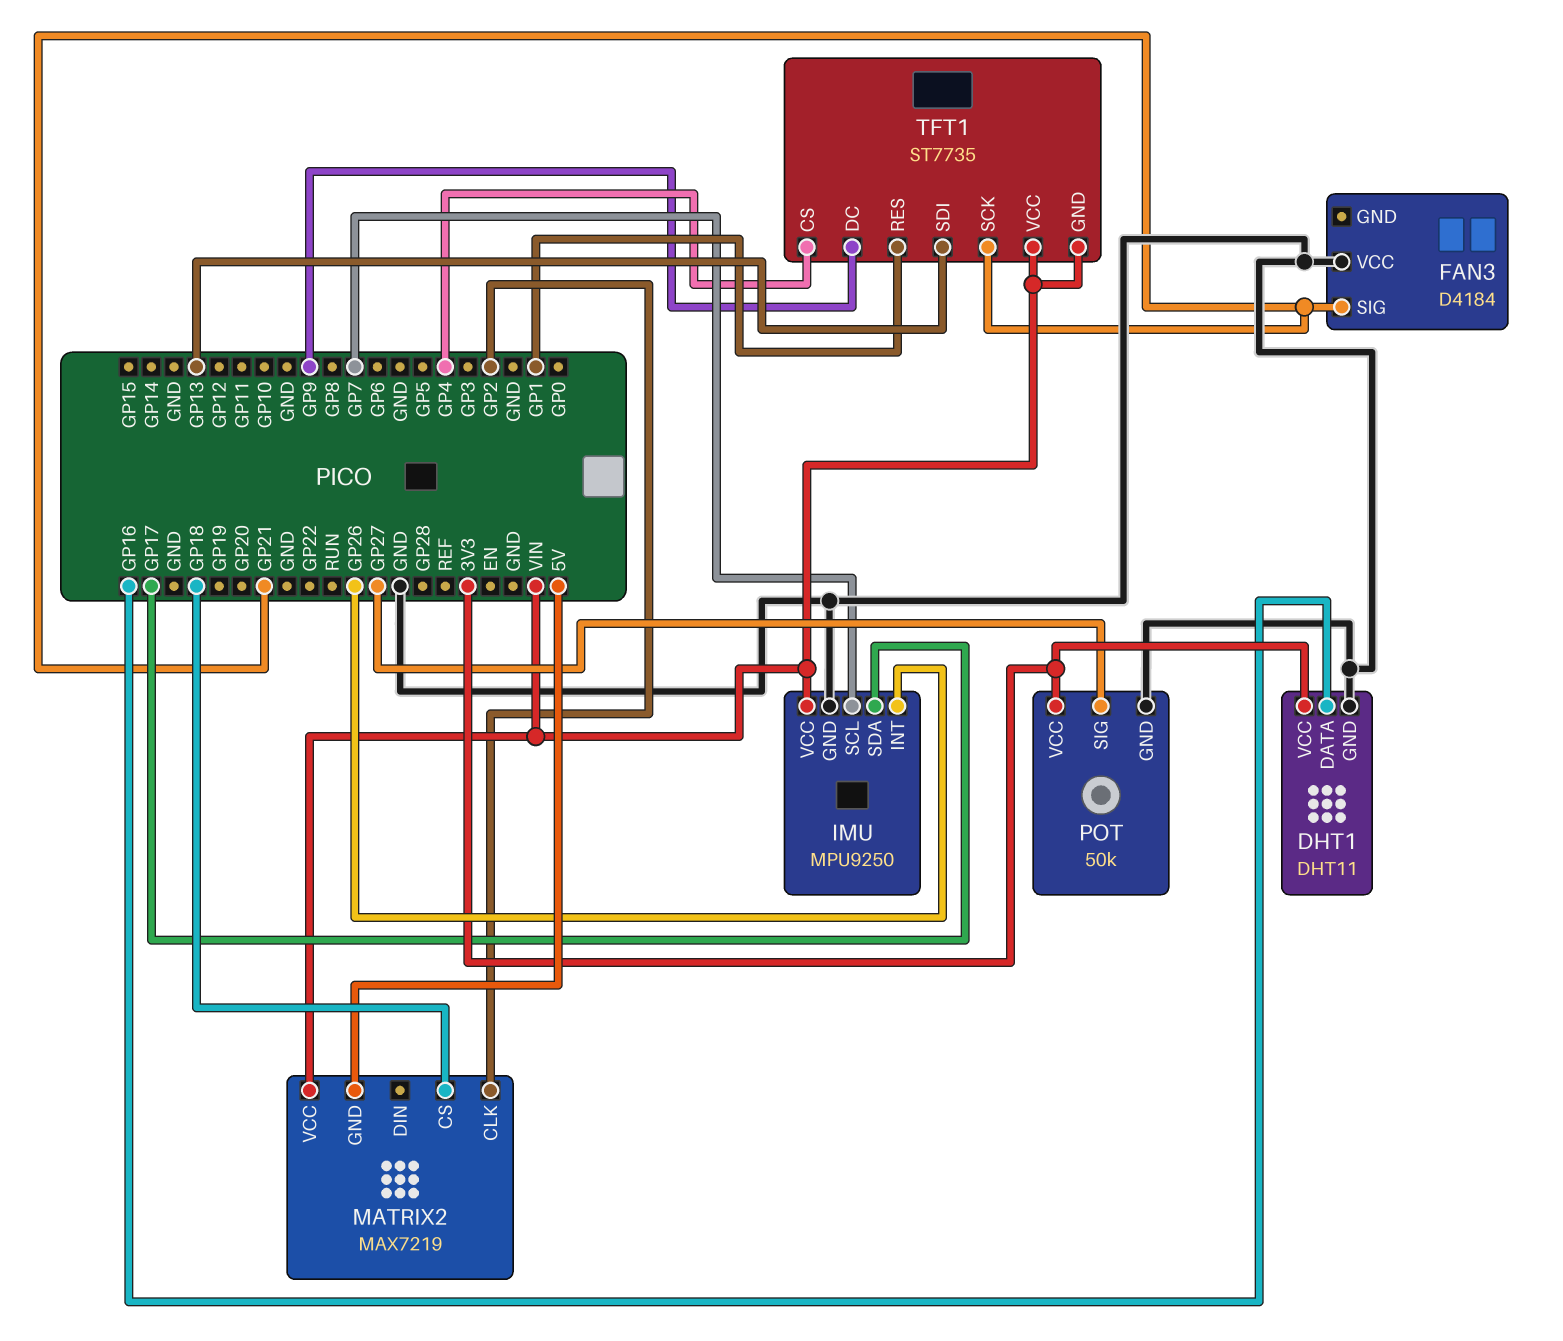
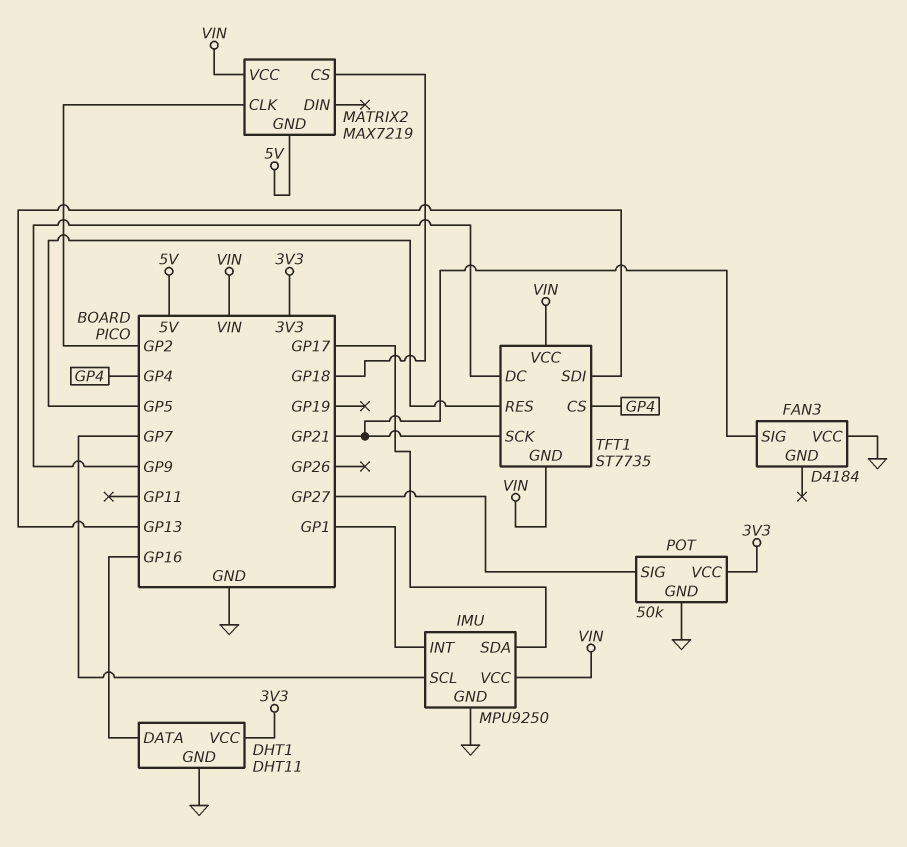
IMU pin INT: GP26 -> GP1
TFT1 pin RES: GP1 -> GP5

